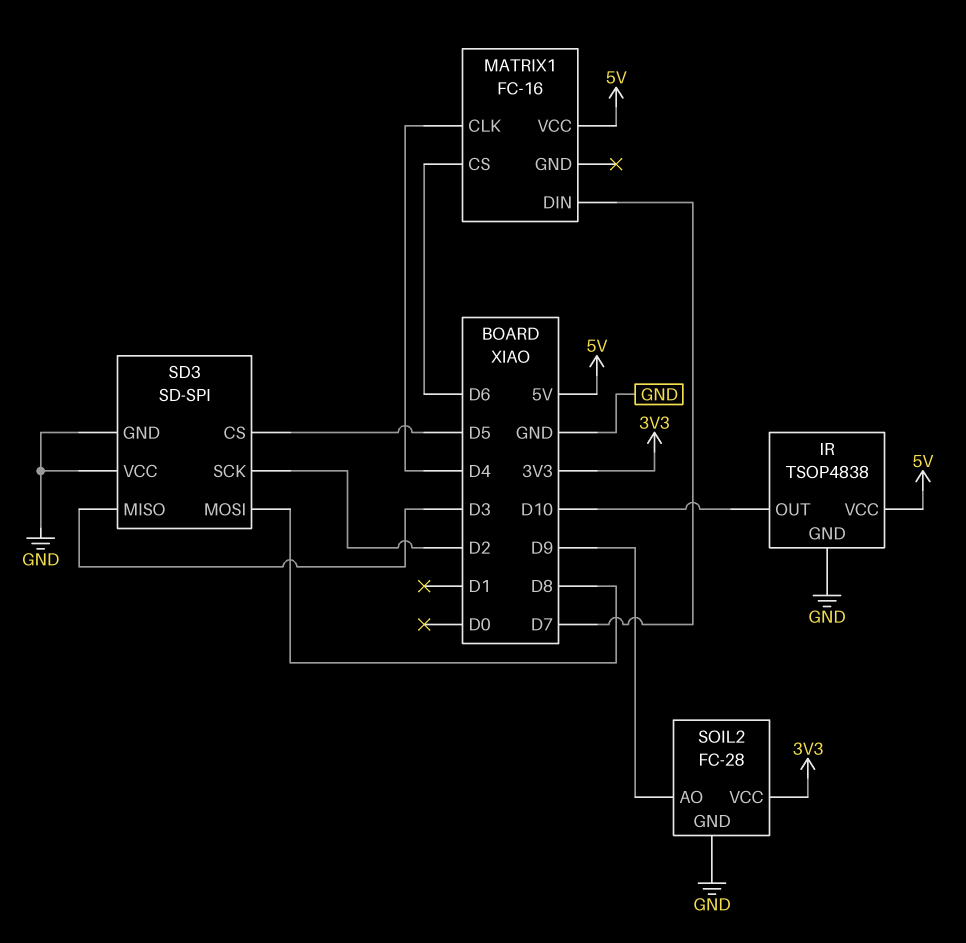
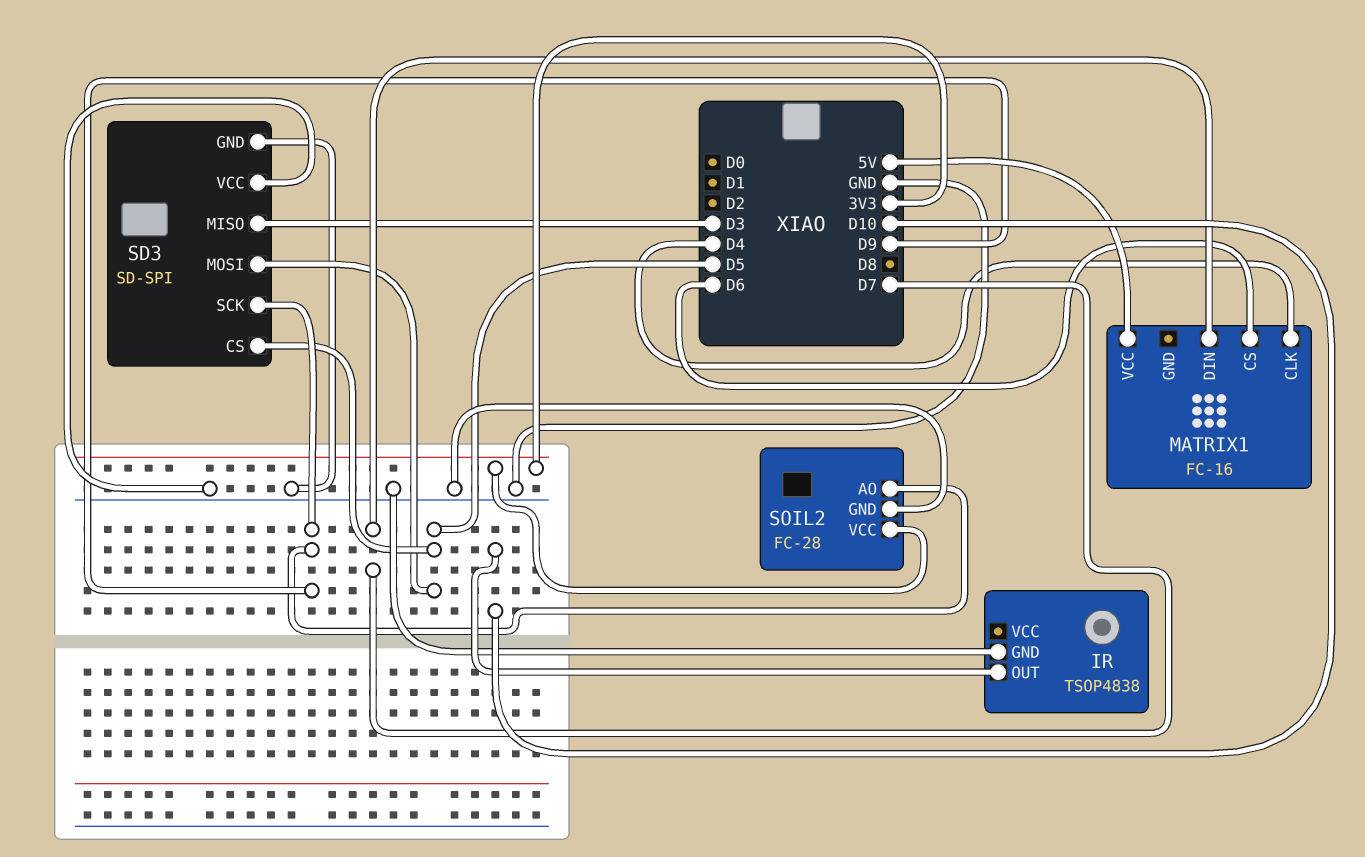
IR pin VCC: 5V -> none
SD3 pin MOSI: D8 -> D5
SD3 pin SCK: D2 -> D9

